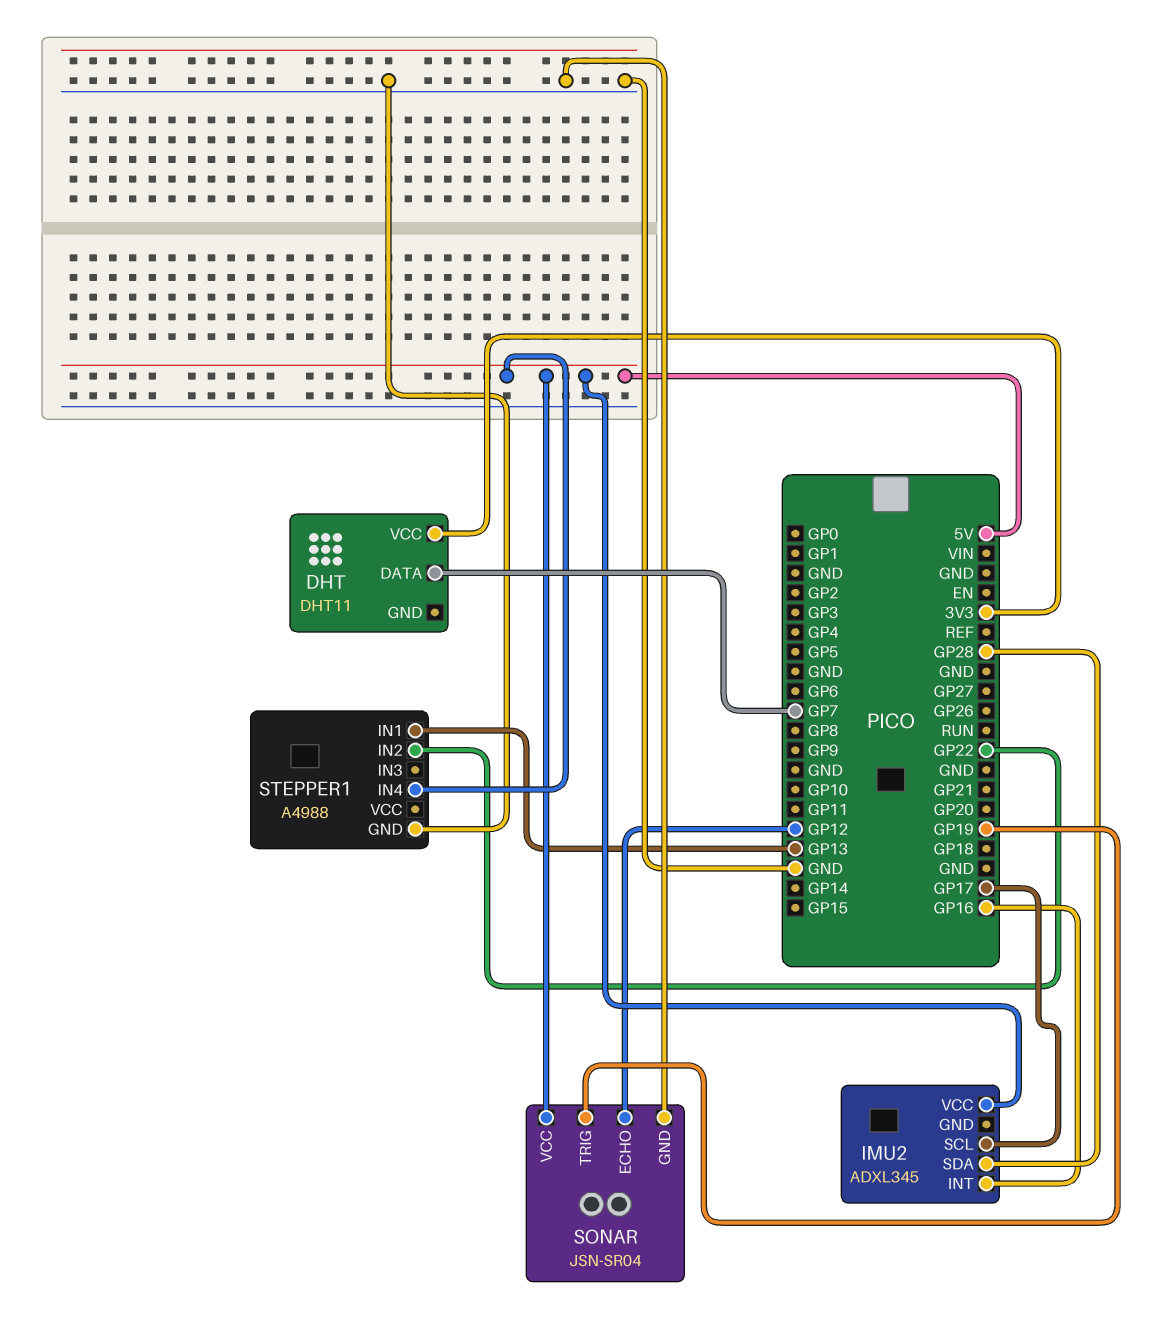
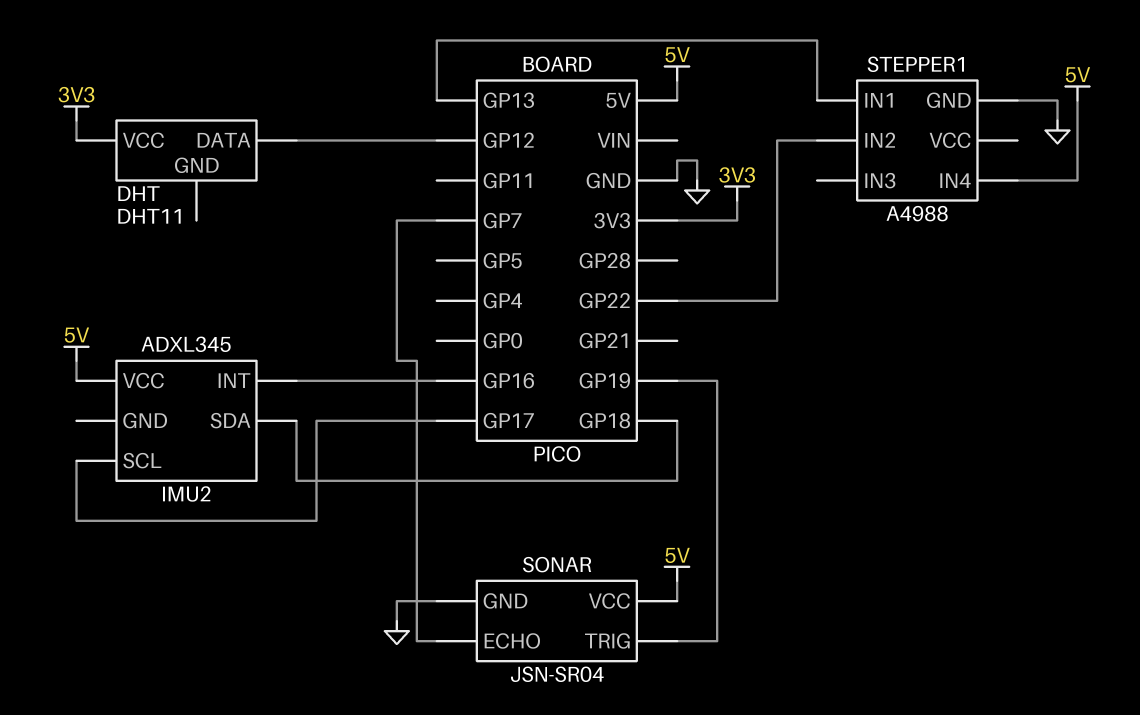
DHT pin DATA: GP7 -> GP12
IMU2 pin SDA: GP28 -> GP18
SONAR pin ECHO: GP12 -> GP7

